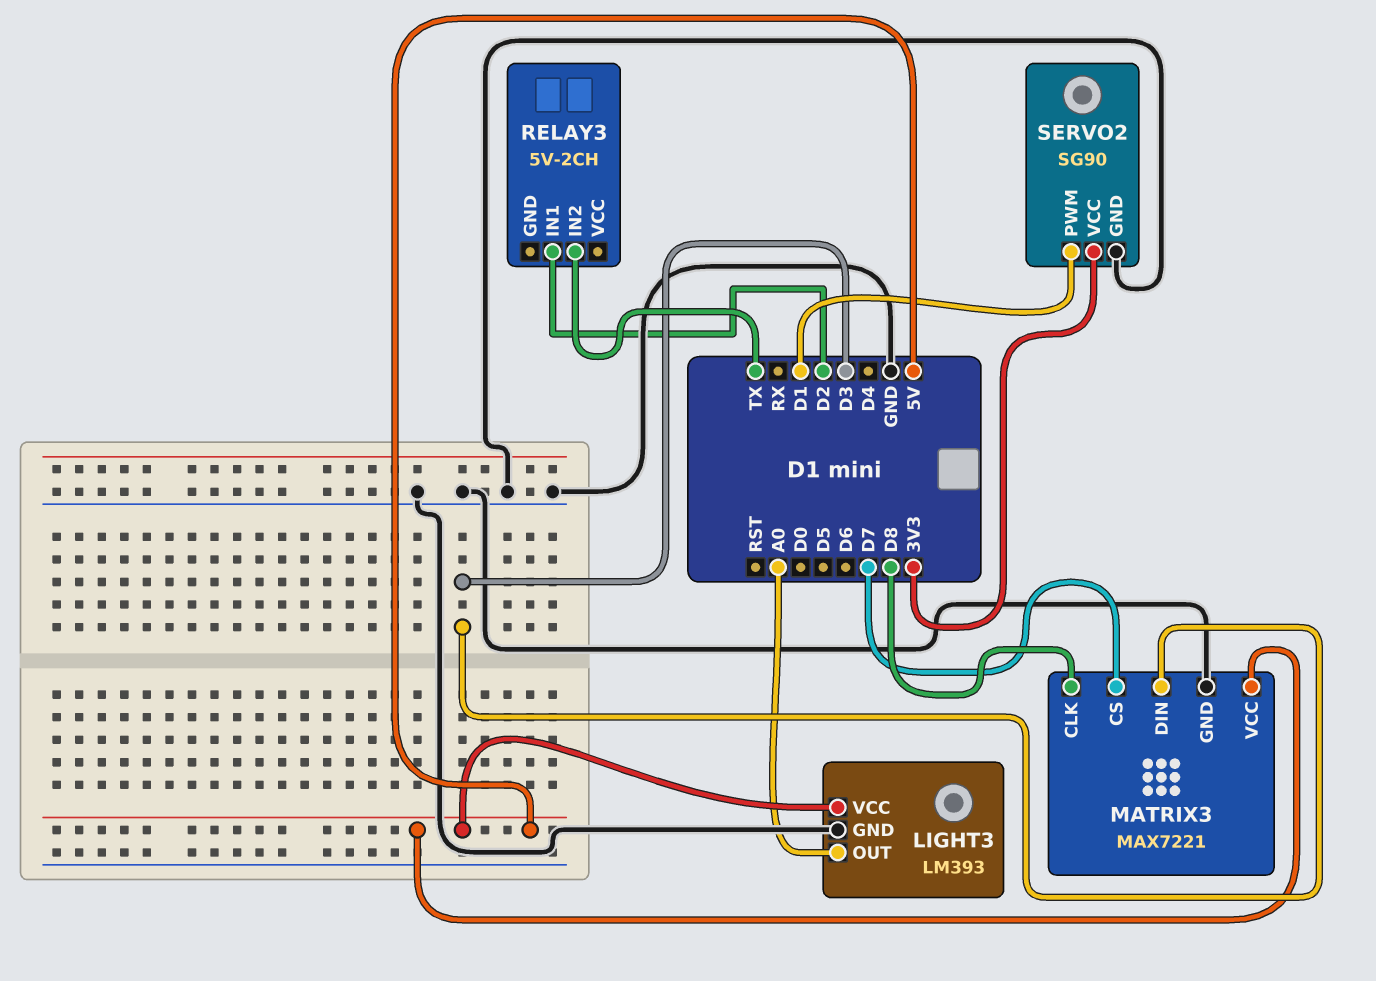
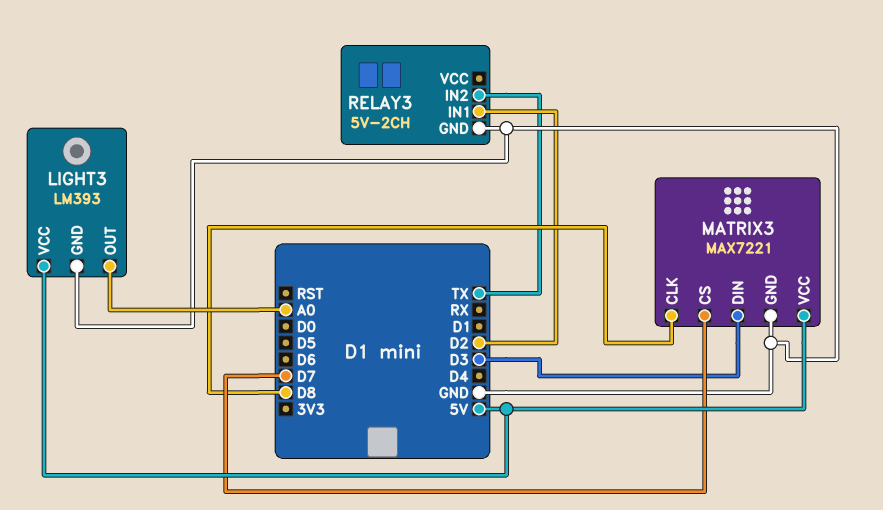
RELAY3 pin GND: none -> GND
SERVO2: SG90 -> none
SERVO2 pin GND: GND -> none
SERVO2 pin PWM: D1 -> none
SERVO2 pin VCC: 3V3 -> none

